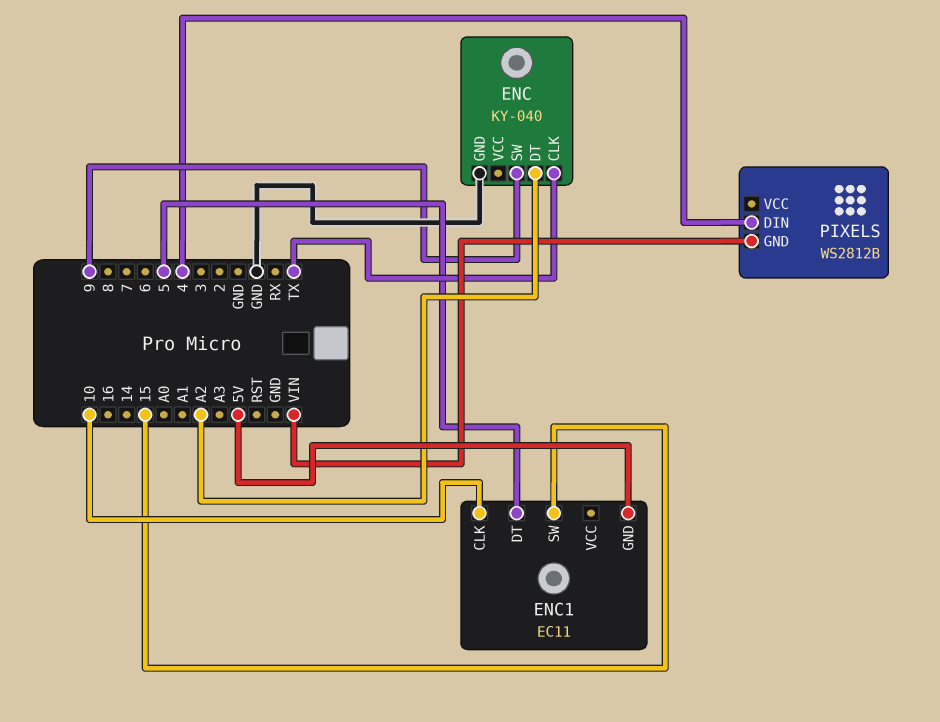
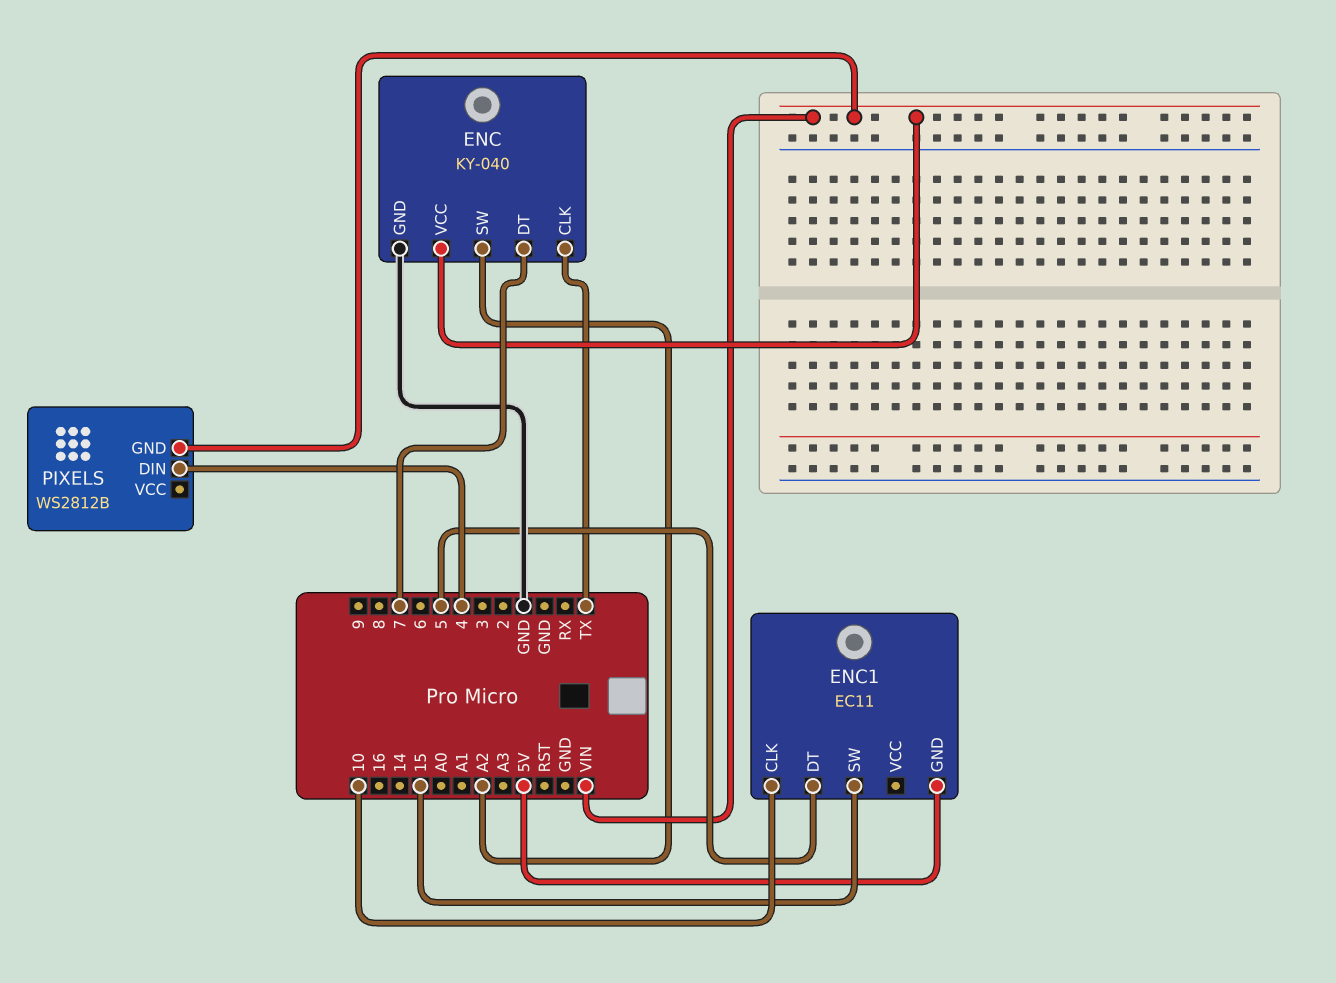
ENC pin DT: A2 -> 7
ENC pin SW: 9 -> A2
ENC pin VCC: none -> VIN

